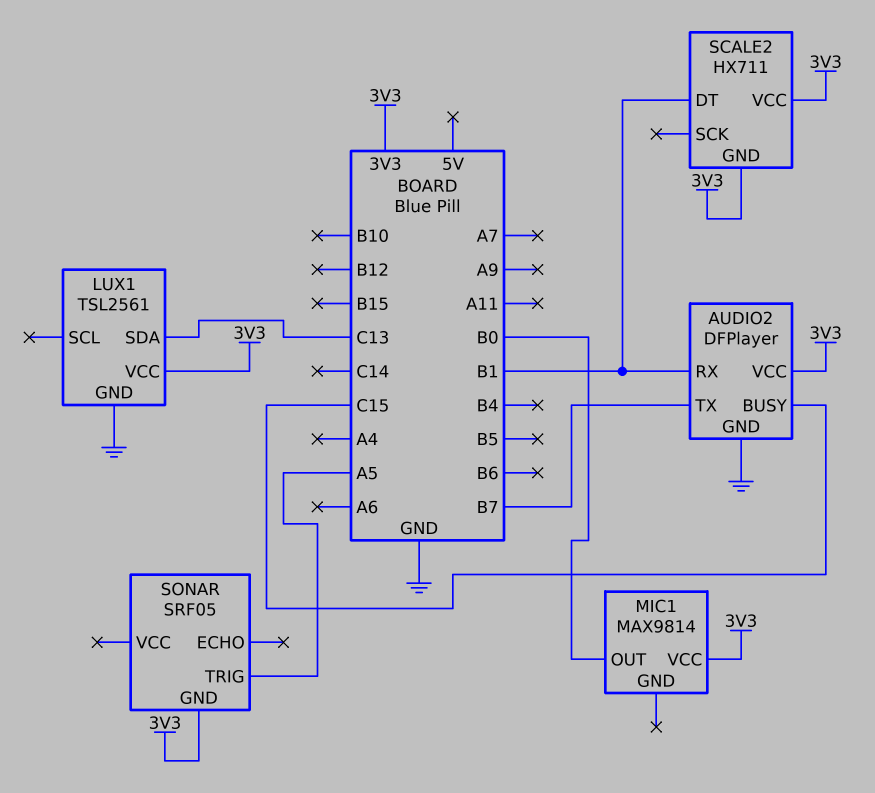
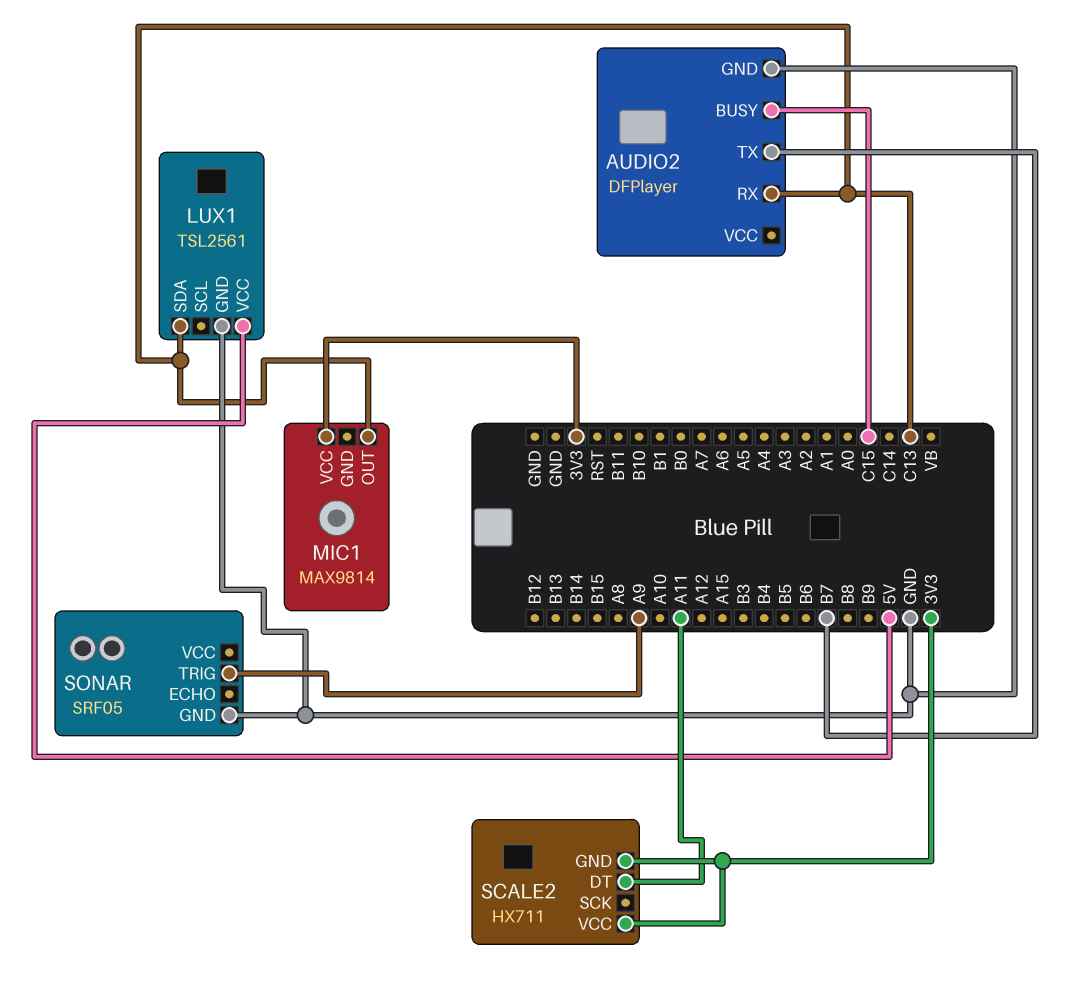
AUDIO2 pin RX: B1 -> C13
AUDIO2 pin VCC: 3V3 -> none
LUX1 pin VCC: 3V3 -> 5V
MIC1 pin OUT: B0 -> C13
SCALE2 pin DT: B1 -> A11
SONAR pin GND: 3V3 -> GND
SONAR pin TRIG: A5 -> A9

